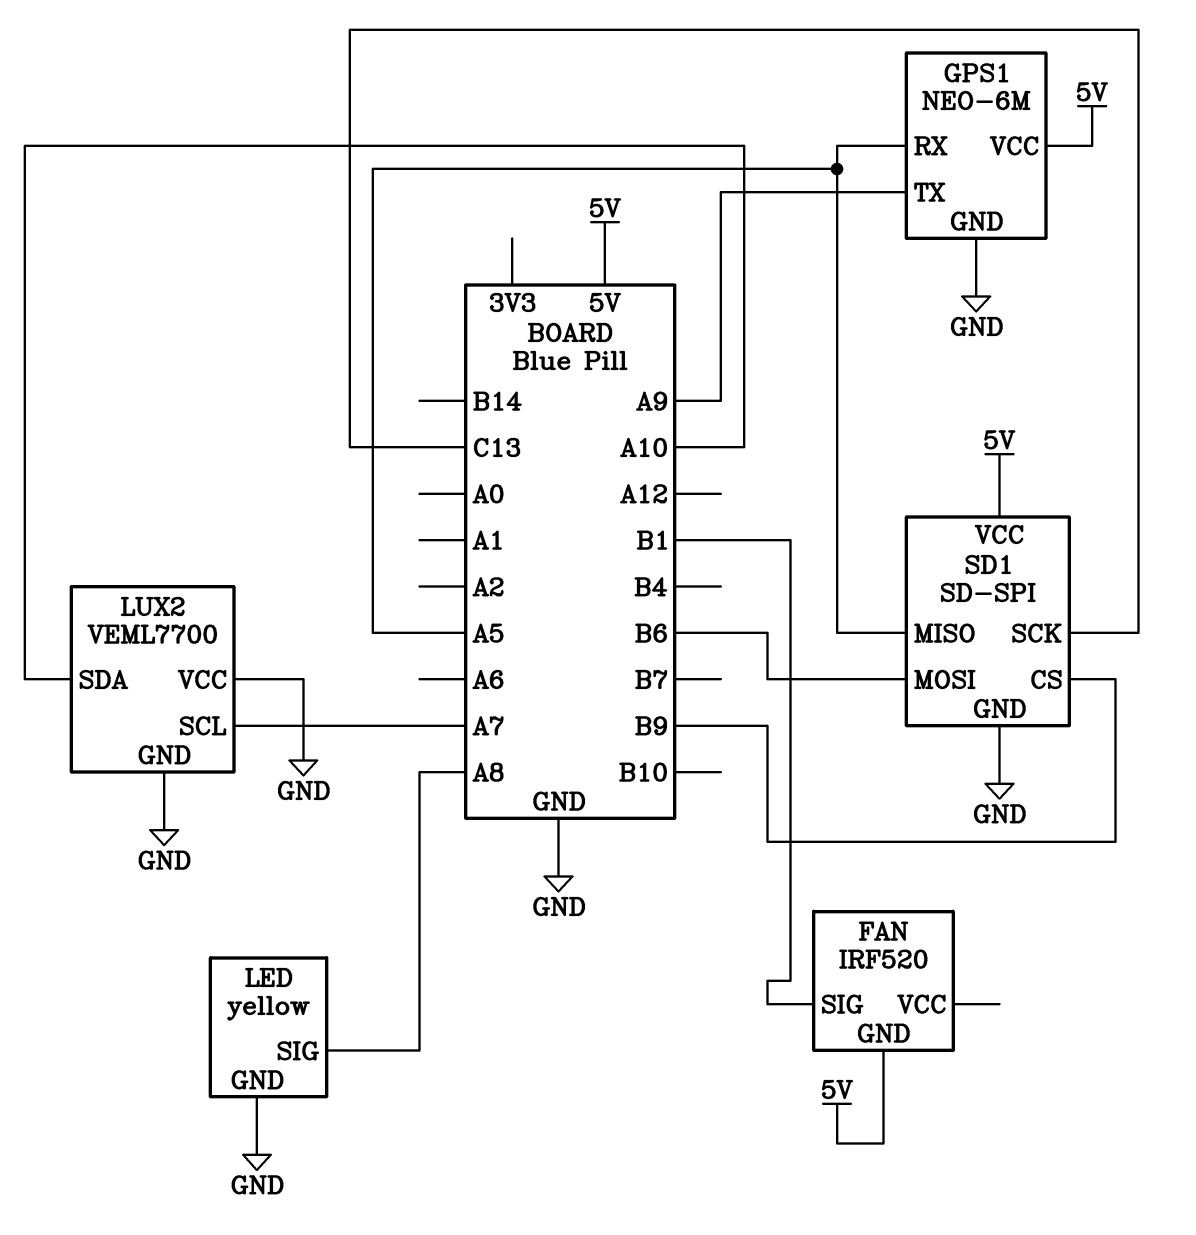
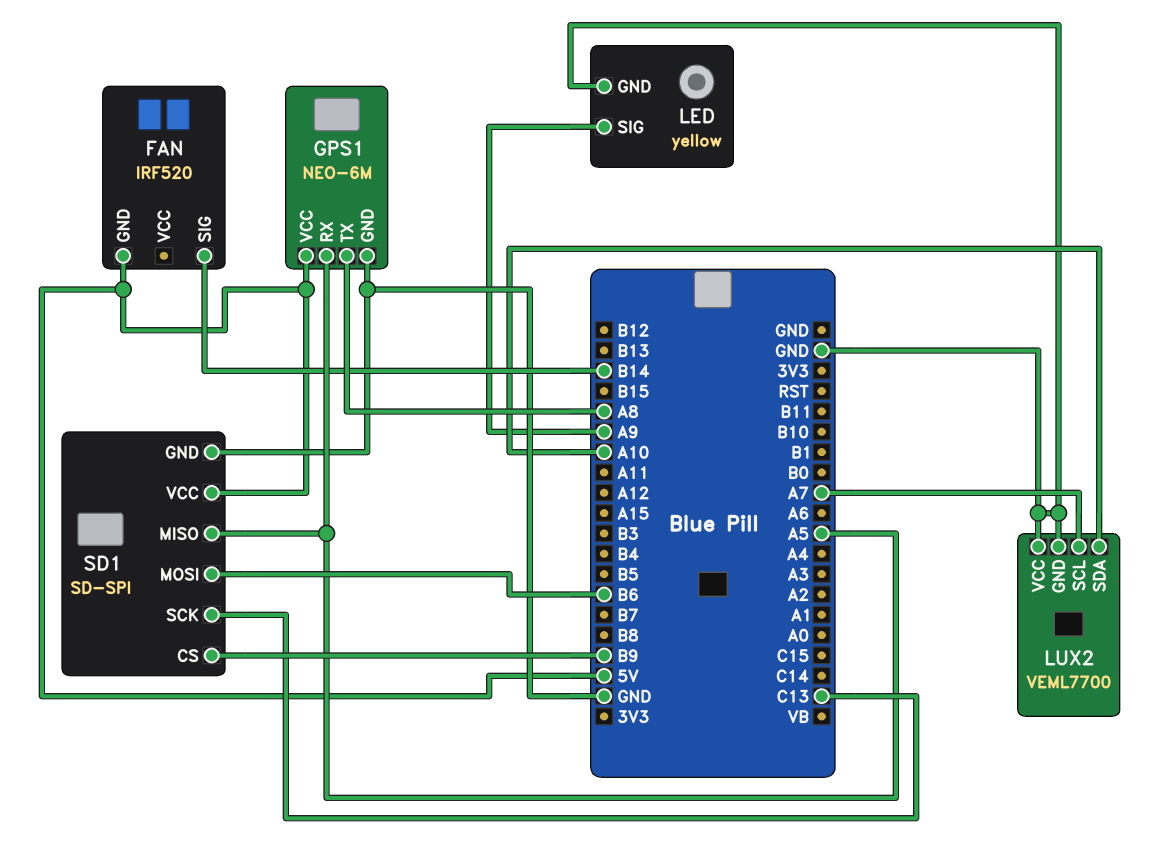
FAN pin SIG: B1 -> B14
GPS1 pin TX: A9 -> A8
LED pin SIG: A8 -> A9

